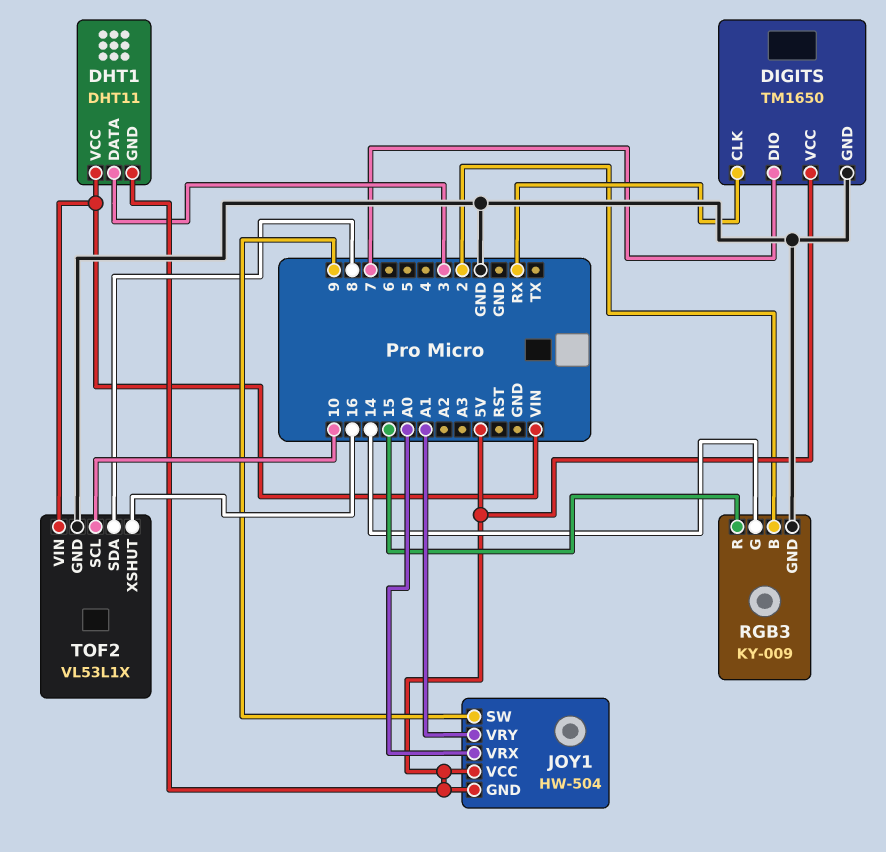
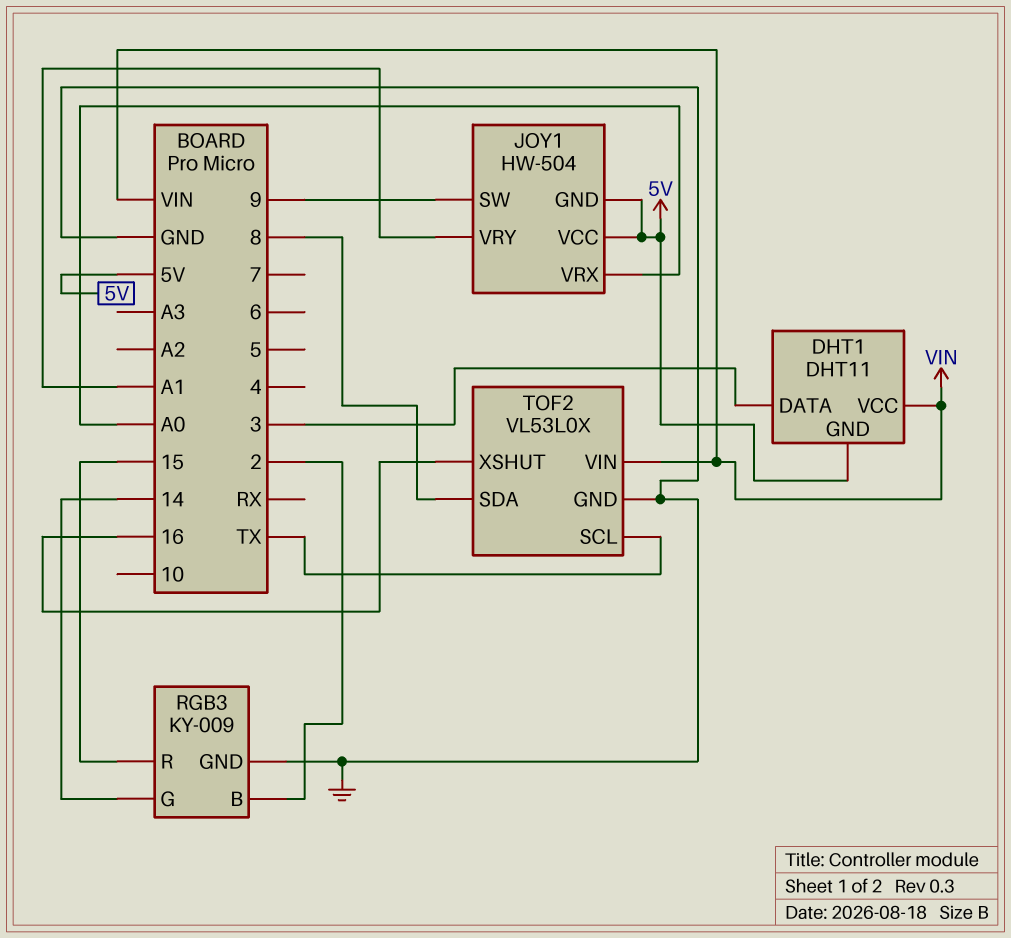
DIGITS: TM1650 -> none
DIGITS pin CLK: RX -> none
DIGITS pin DIO: 7 -> none
DIGITS pin GND: GND -> none
DIGITS pin VCC: 5V -> none
TOF2: VL53L1X -> VL53L0X
TOF2 pin SCL: 10 -> TX

